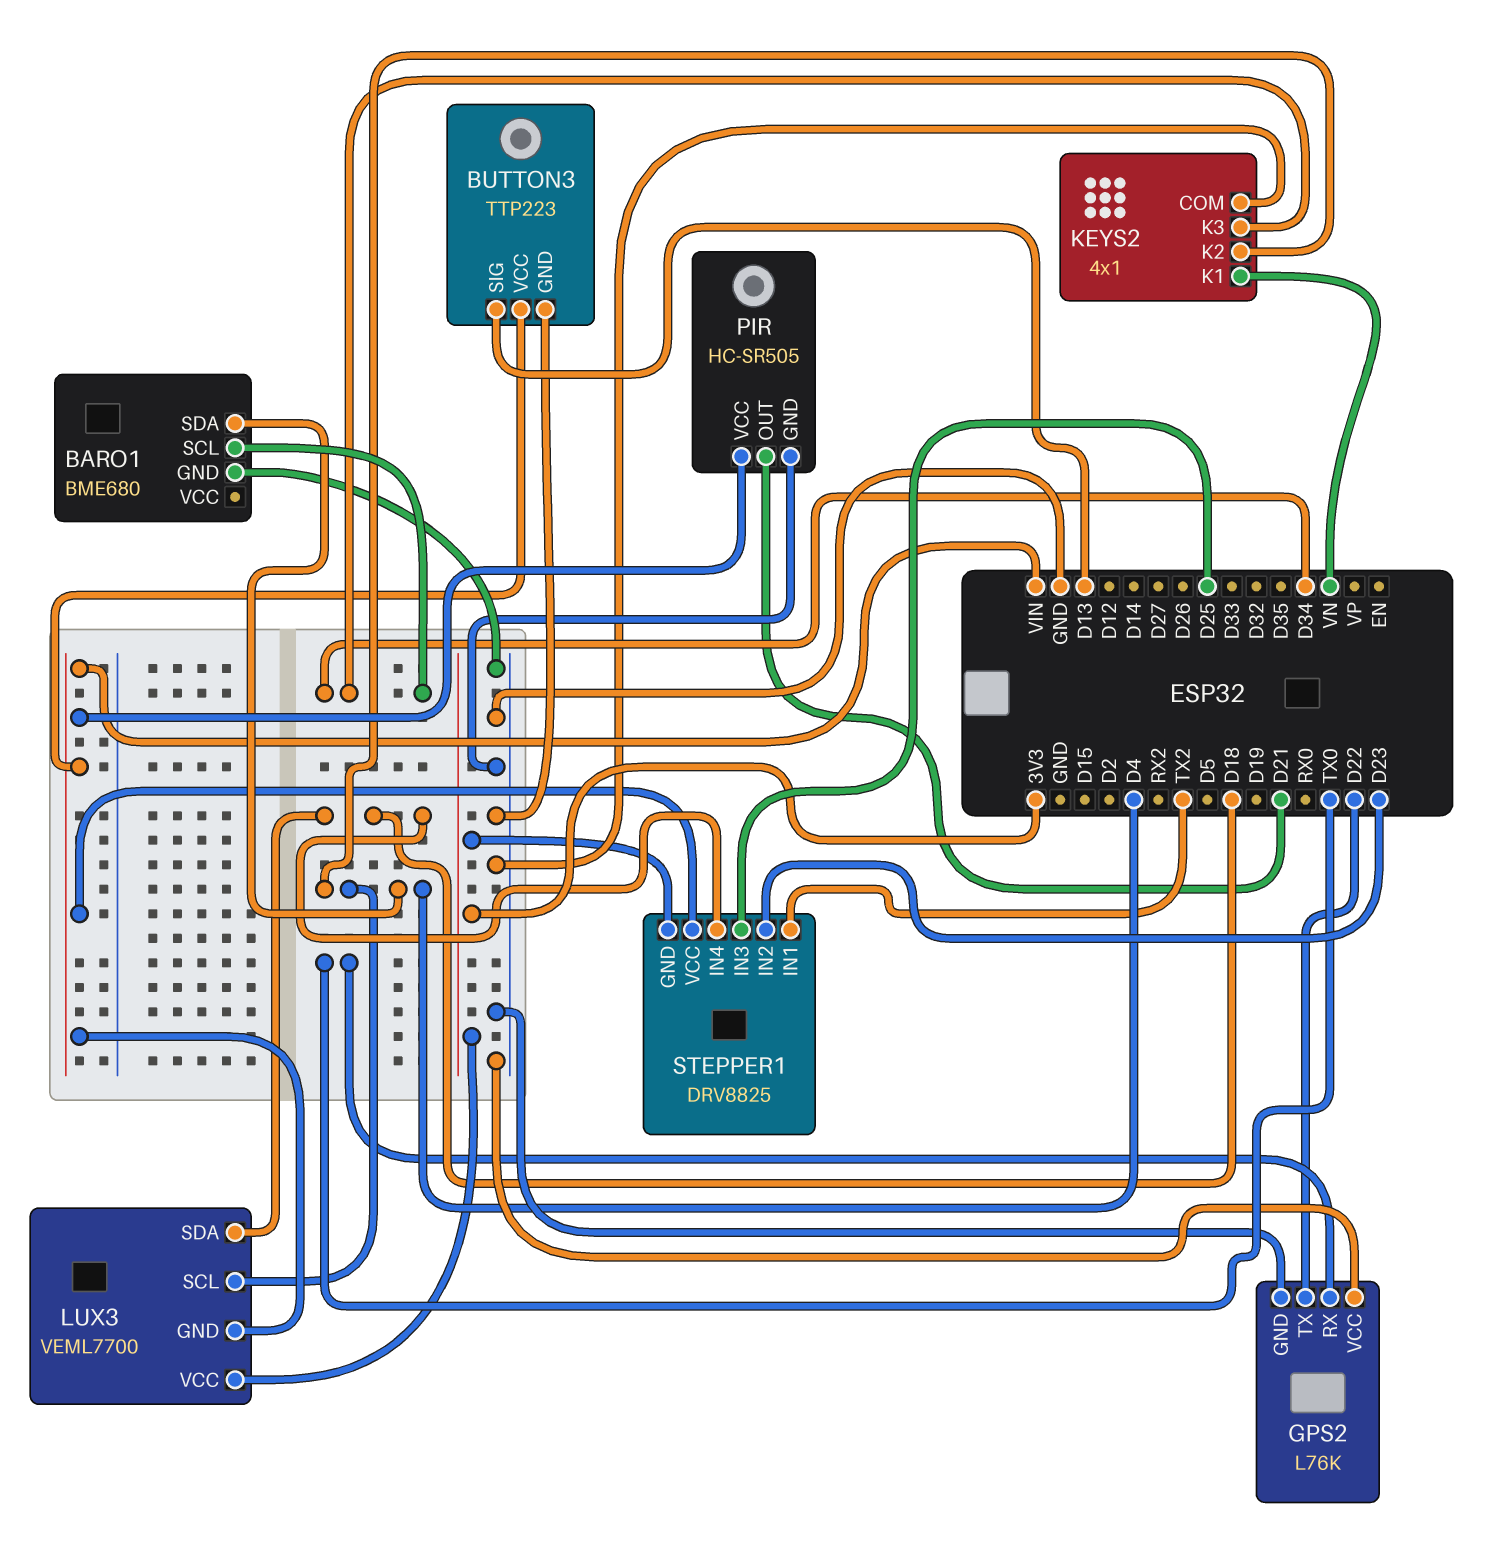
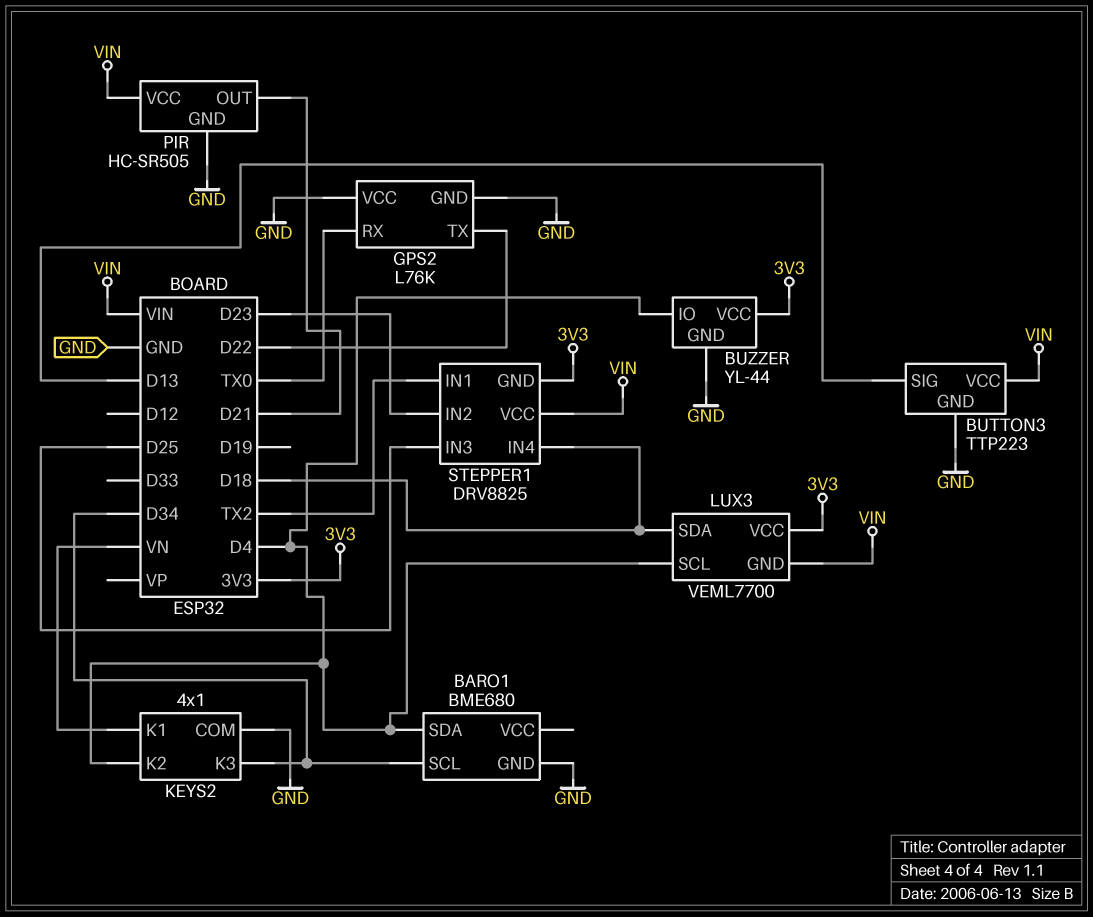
BUZZER: none -> YL-44
BUZZER pin GND: none -> GND
BUZZER pin IO: none -> D4
BUZZER pin VCC: none -> 3V3

